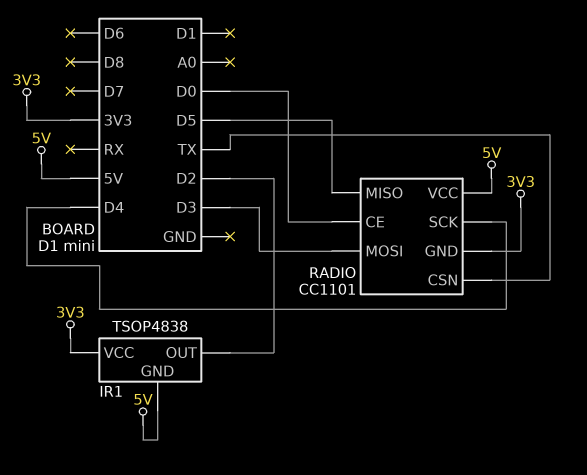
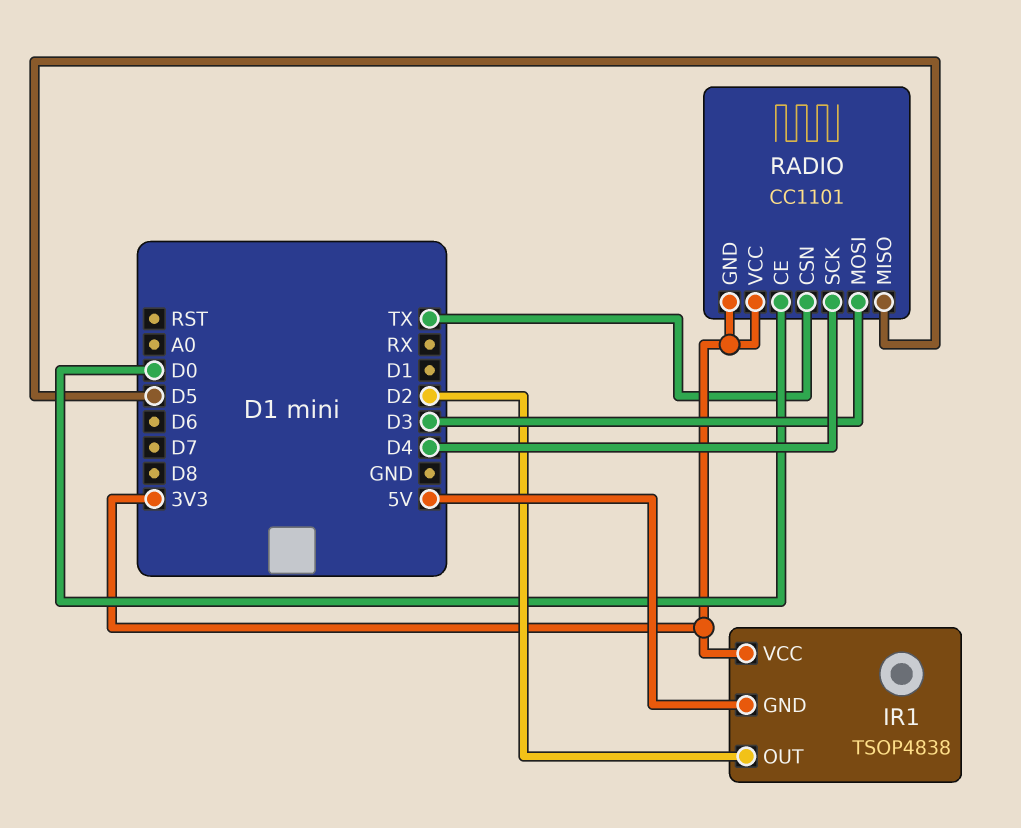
RADIO pin VCC: 5V -> 3V3

